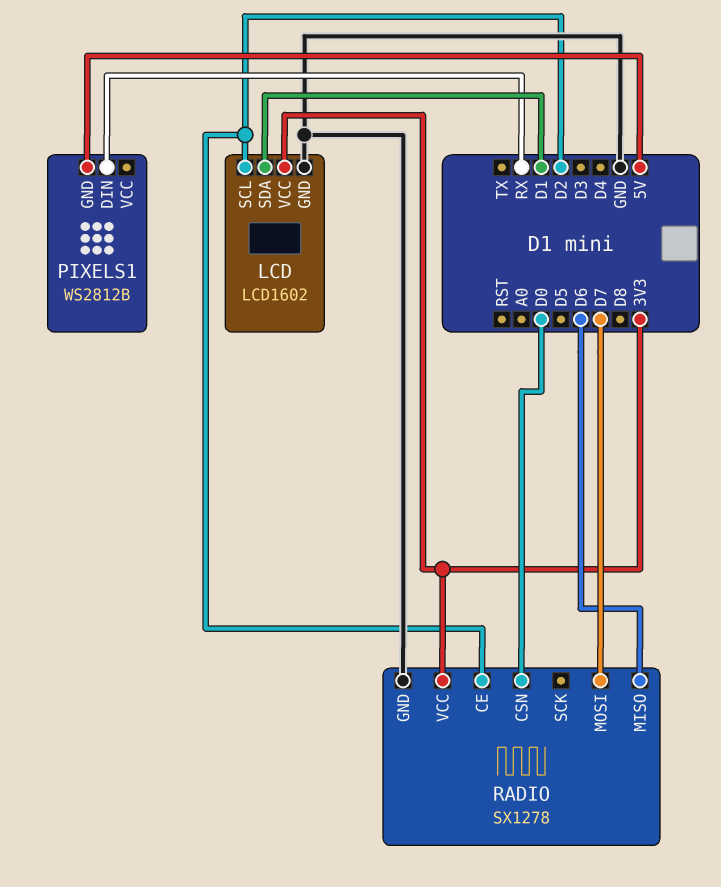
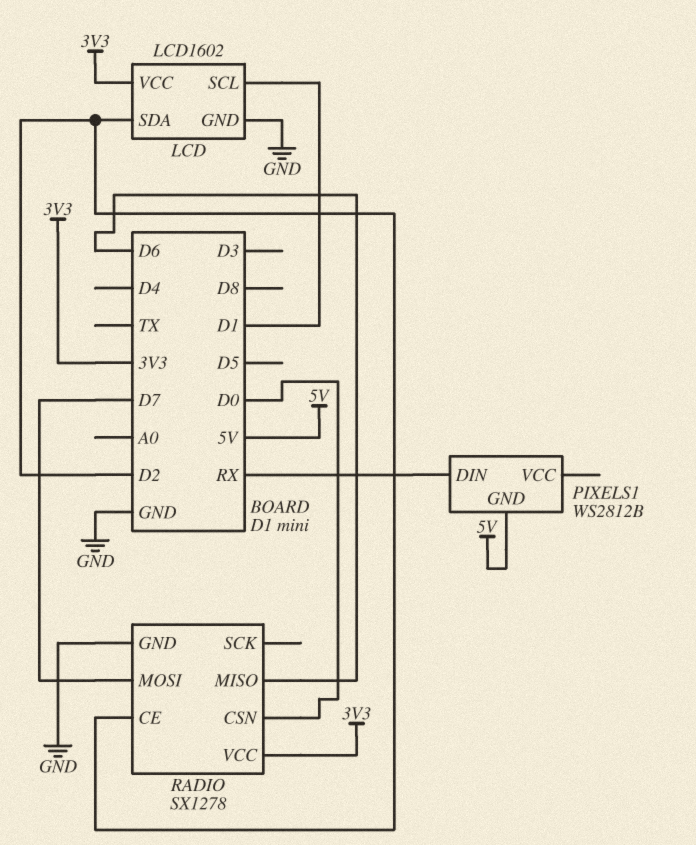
LCD pin SCL: D2 -> D1
LCD pin SDA: D1 -> D2

